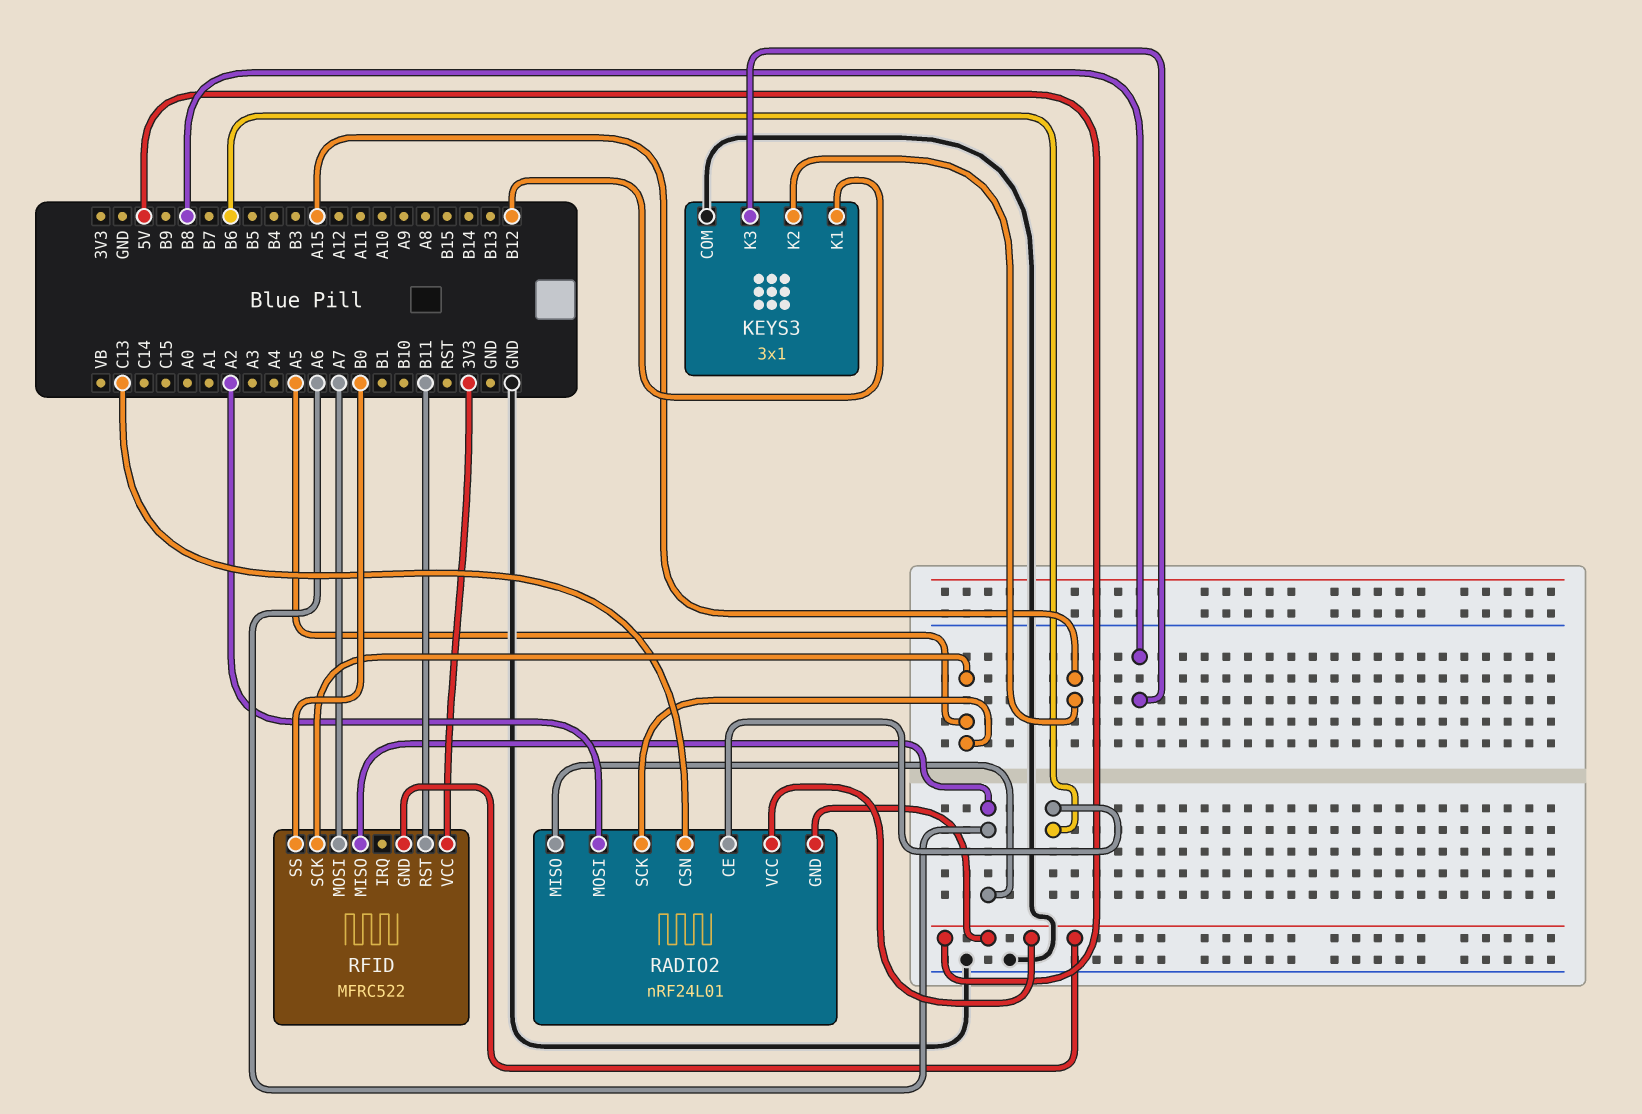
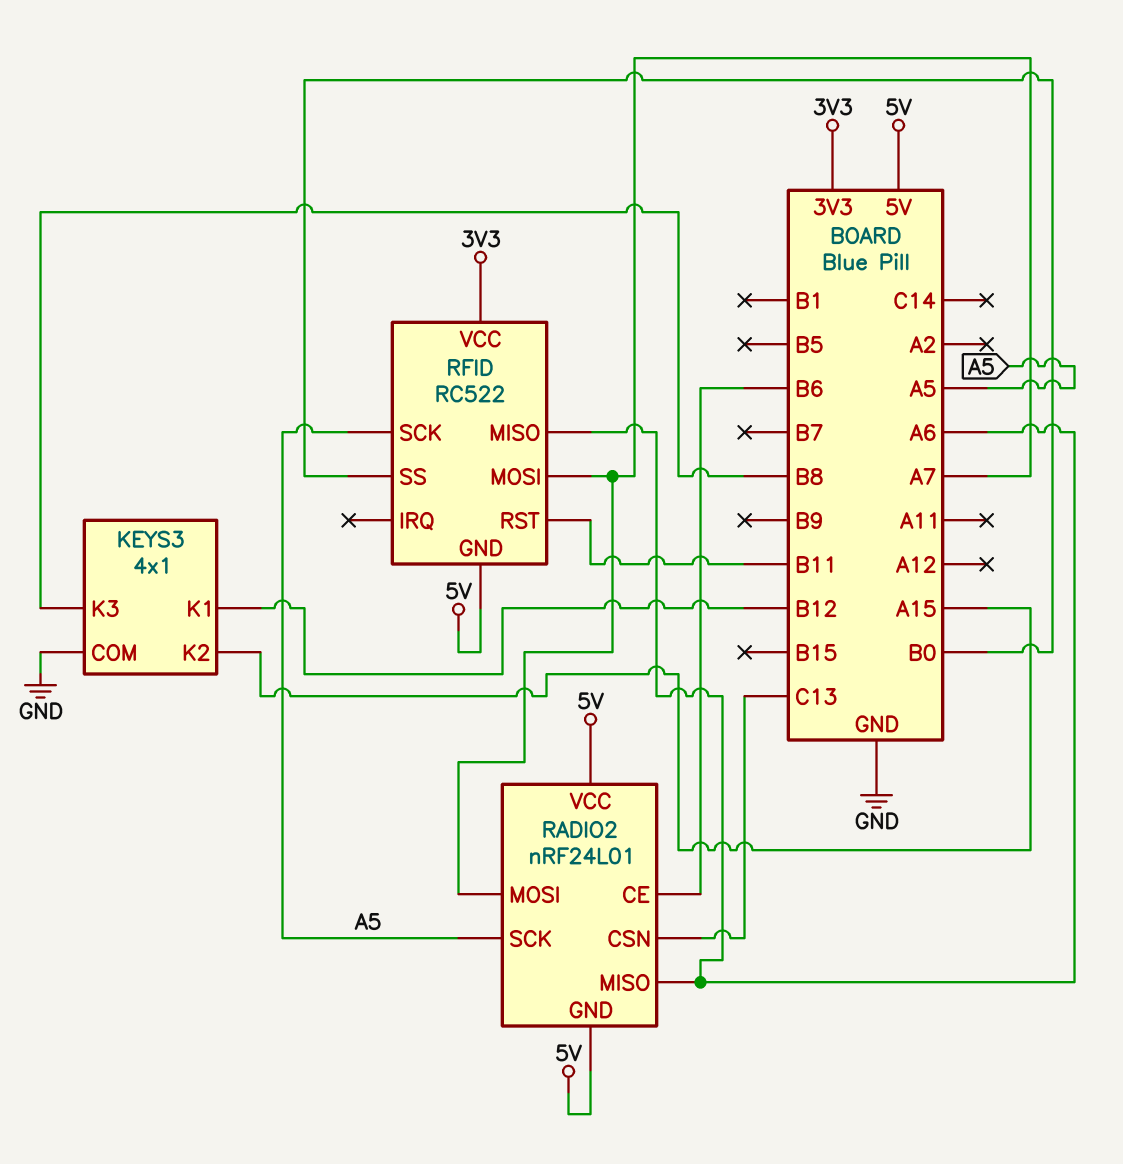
KEYS3: 3x1 -> 4x1
RADIO2 pin MOSI: A2 -> A7
RFID: MFRC522 -> RC522

